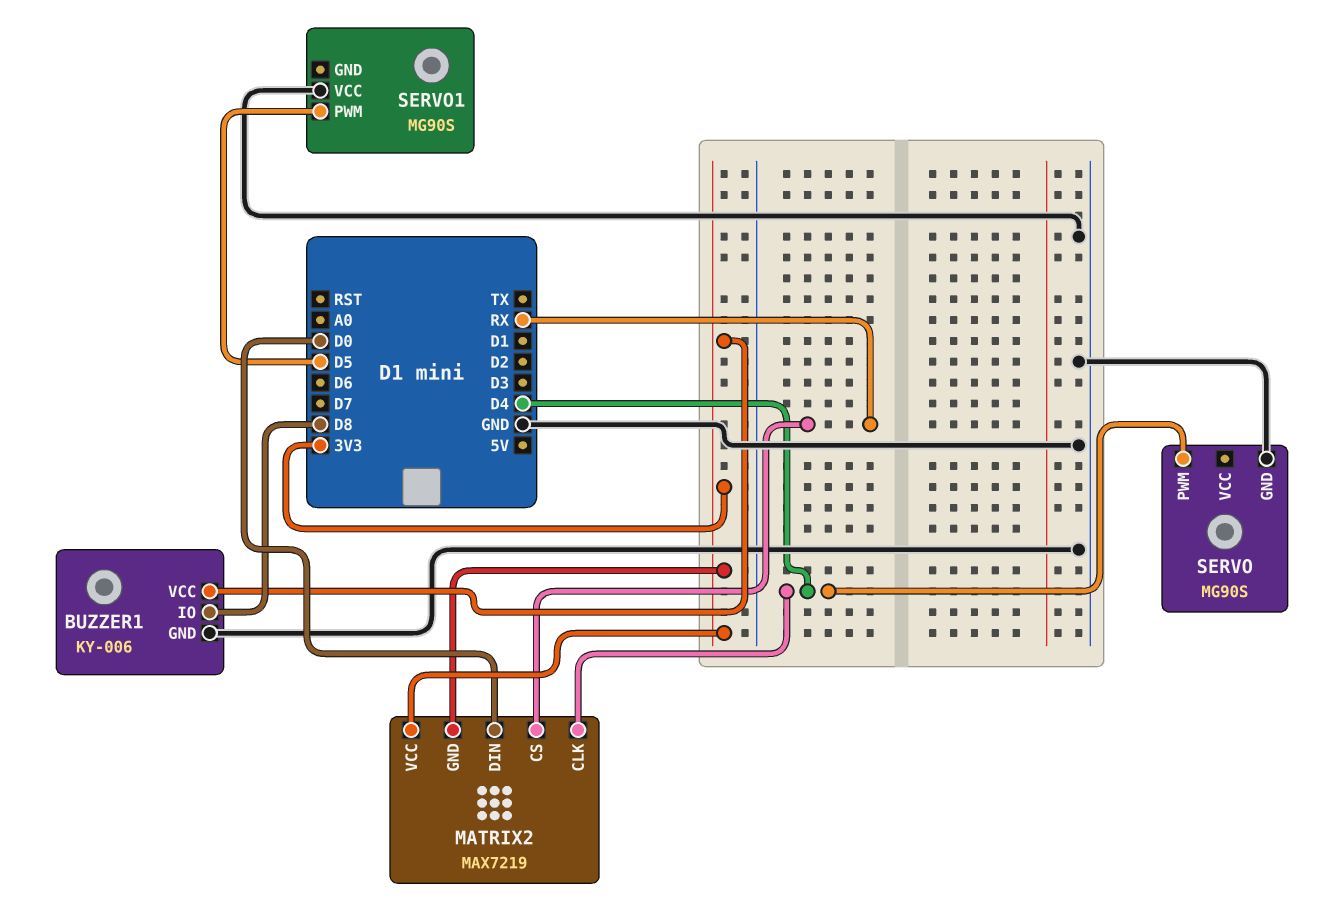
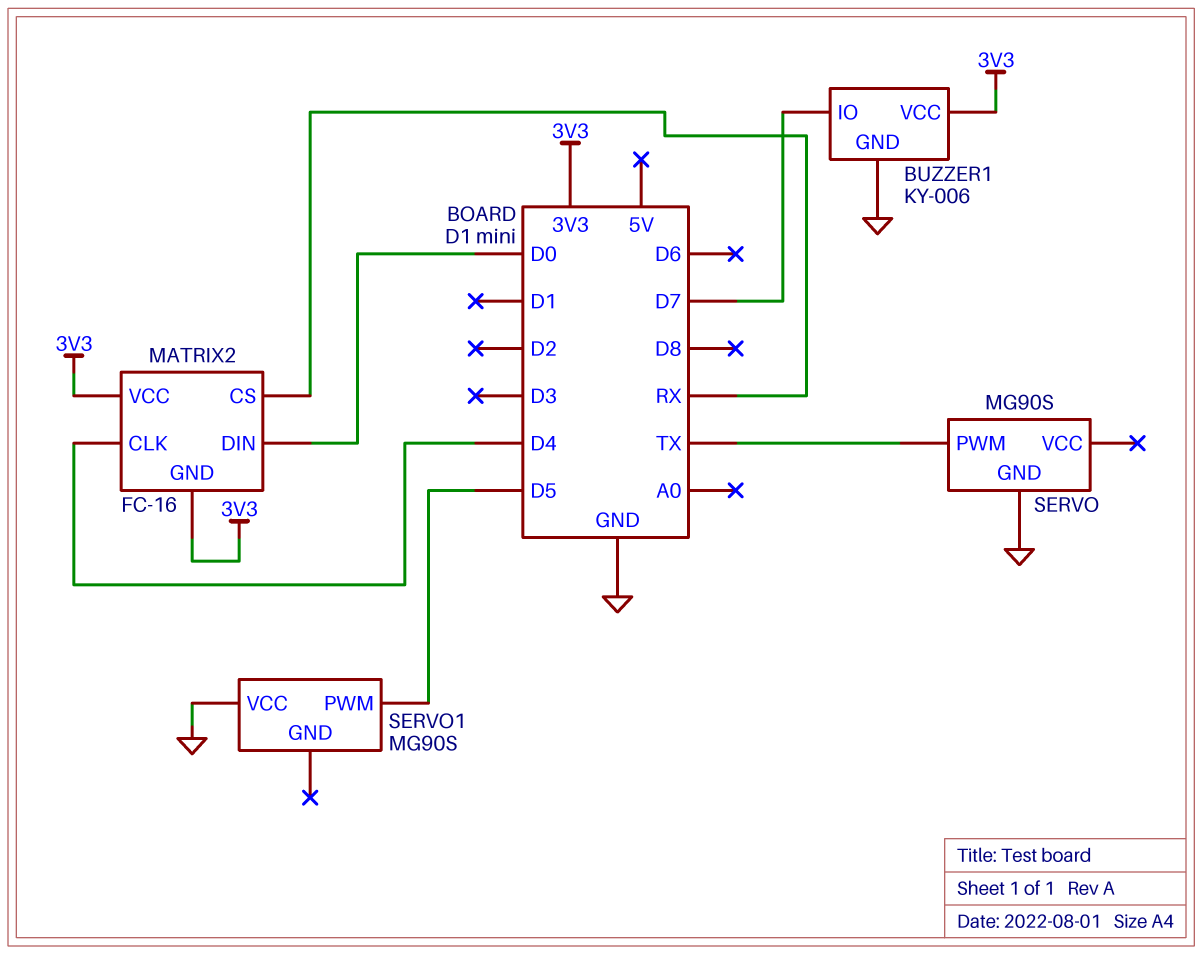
BUZZER1 pin IO: D8 -> D7
MATRIX2: MAX7219 -> FC-16
SERVO pin PWM: D4 -> TX

